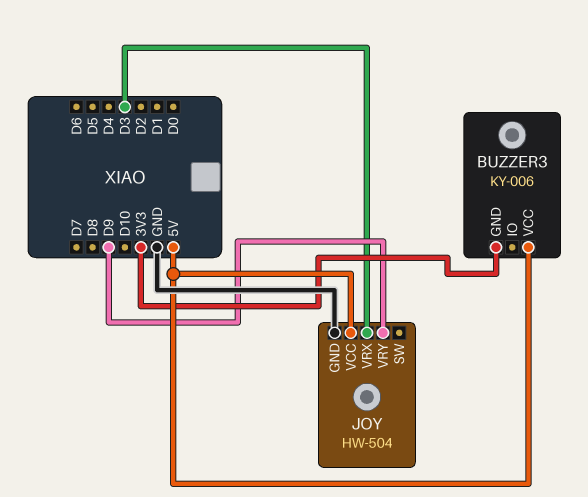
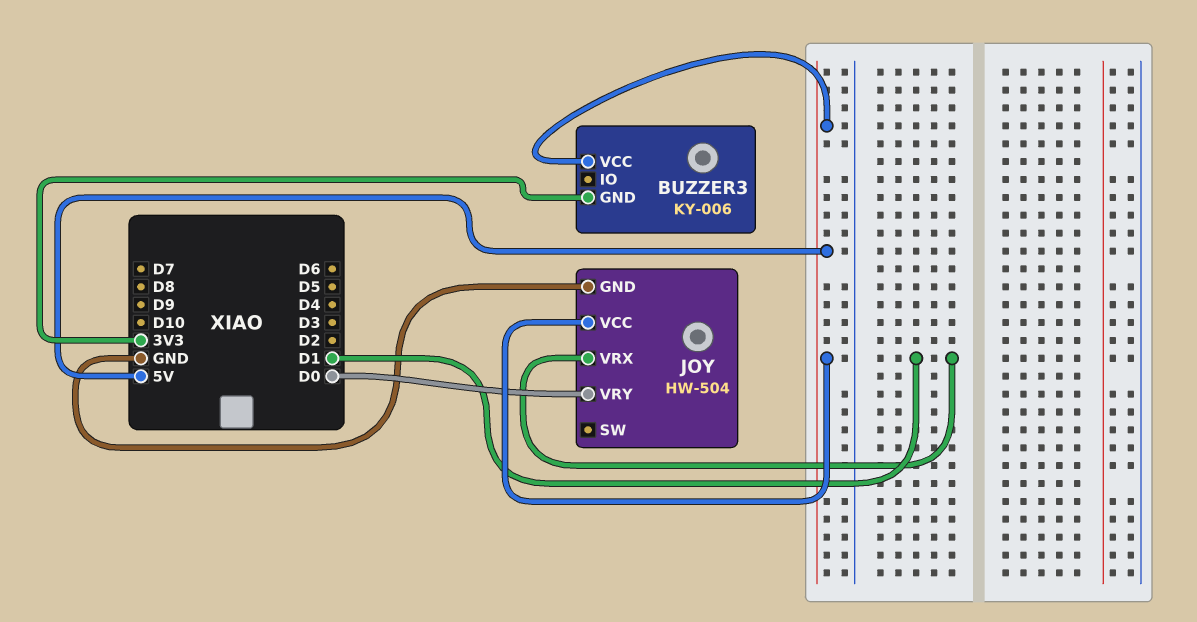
JOY pin VRX: D3 -> D1
JOY pin VRY: D9 -> D0

